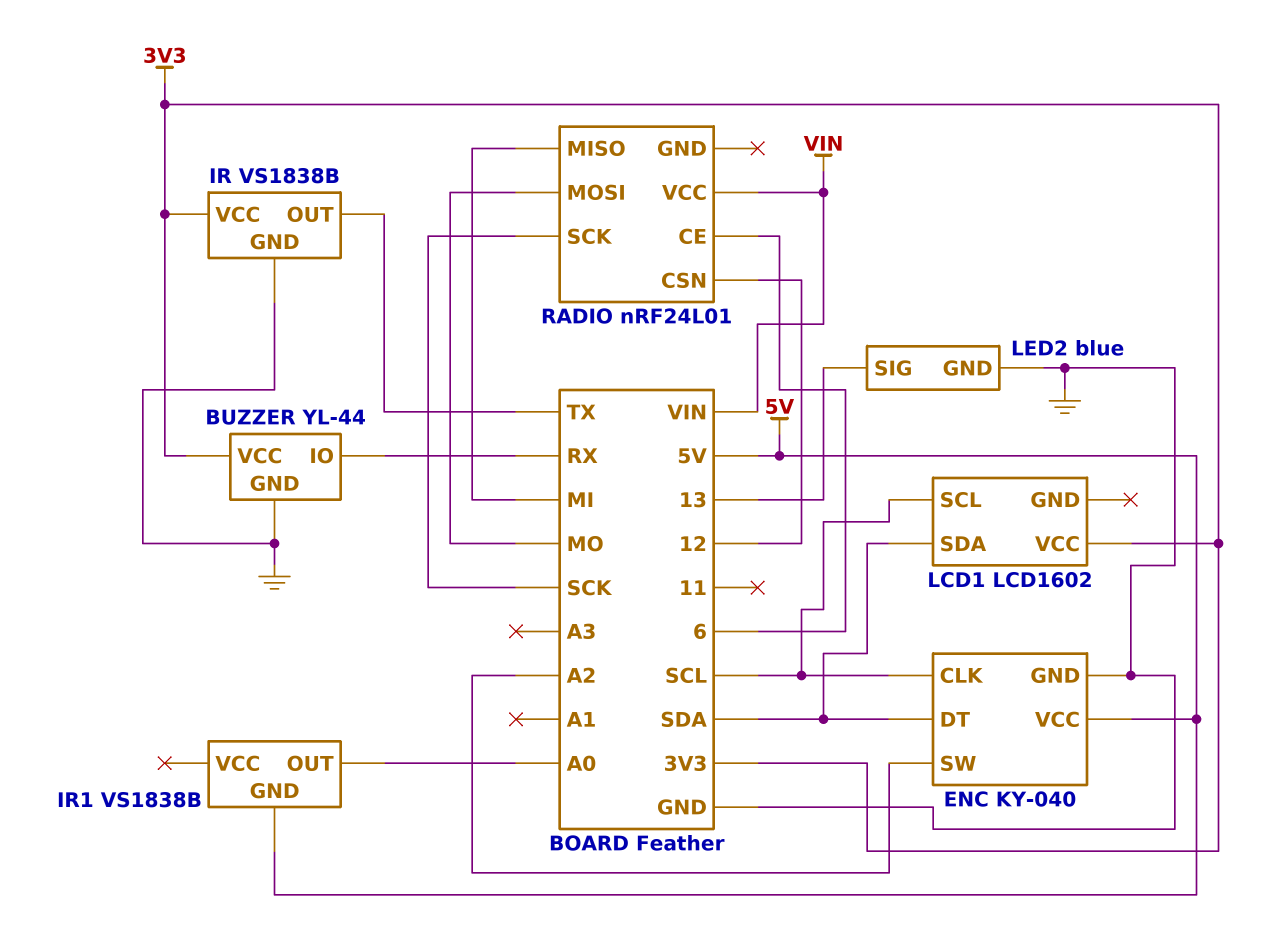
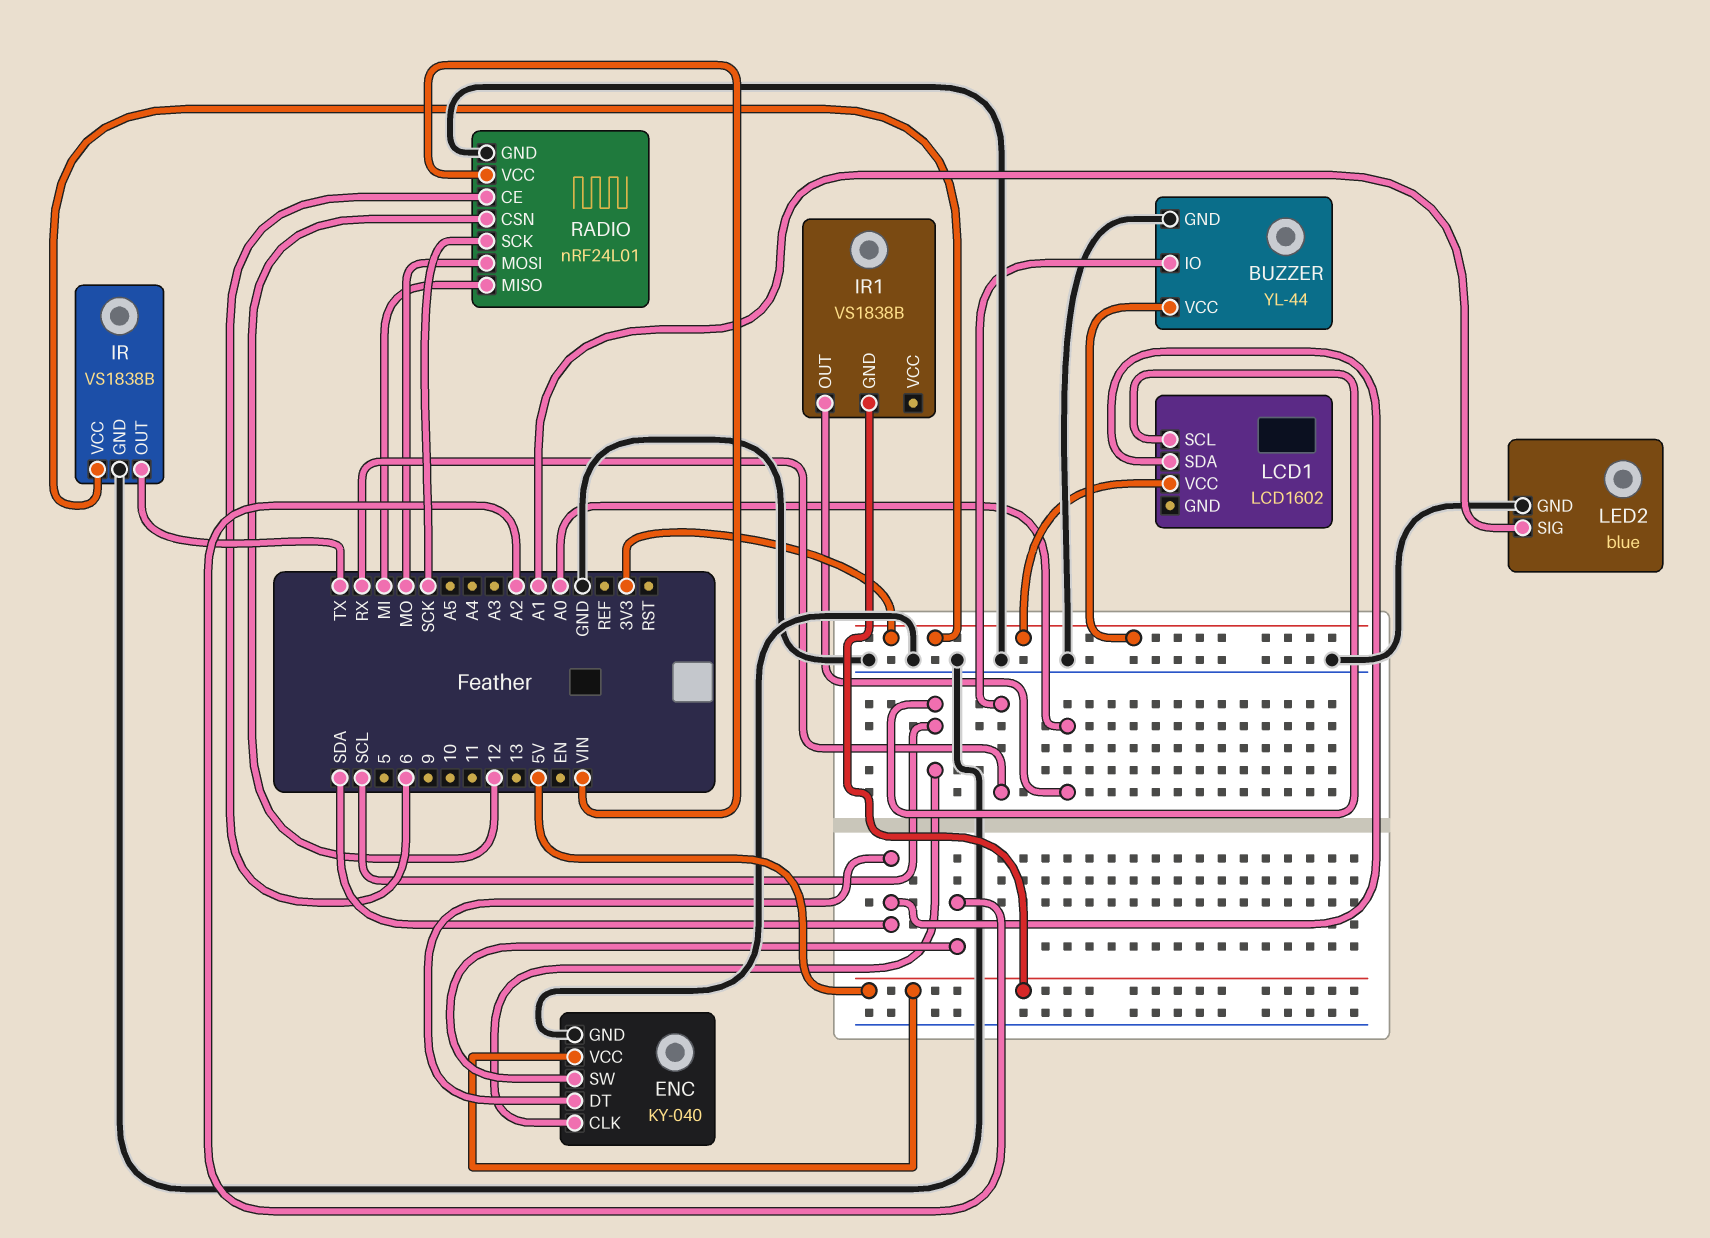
LED2 pin SIG: 13 -> A1
RADIO pin GND: none -> GND

